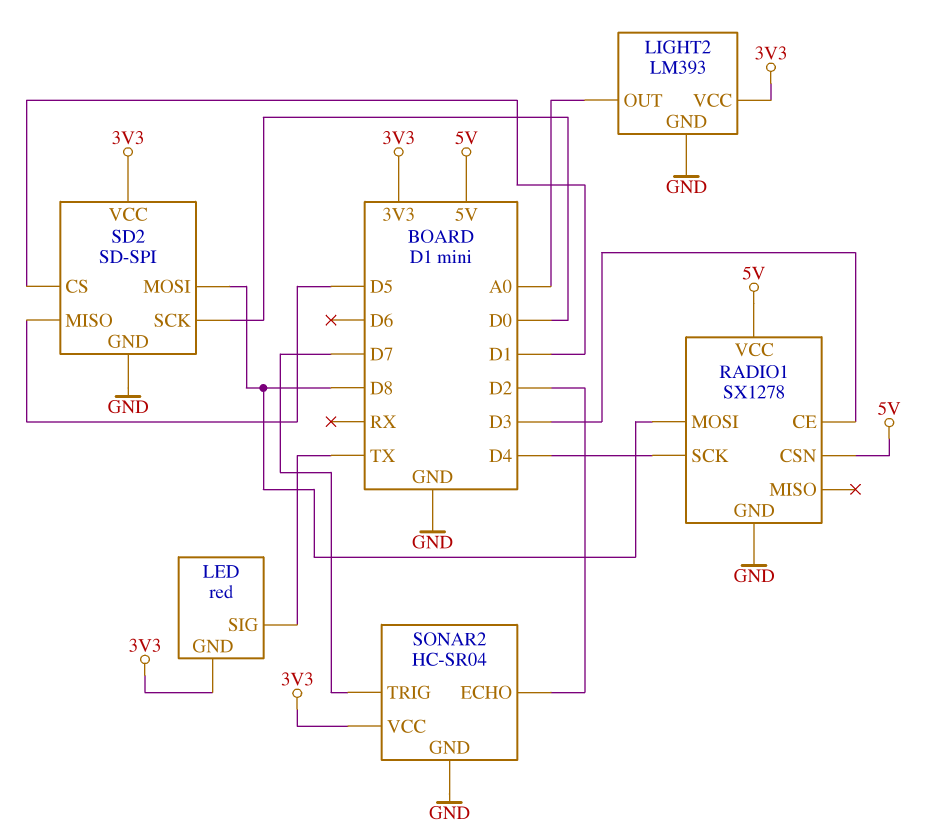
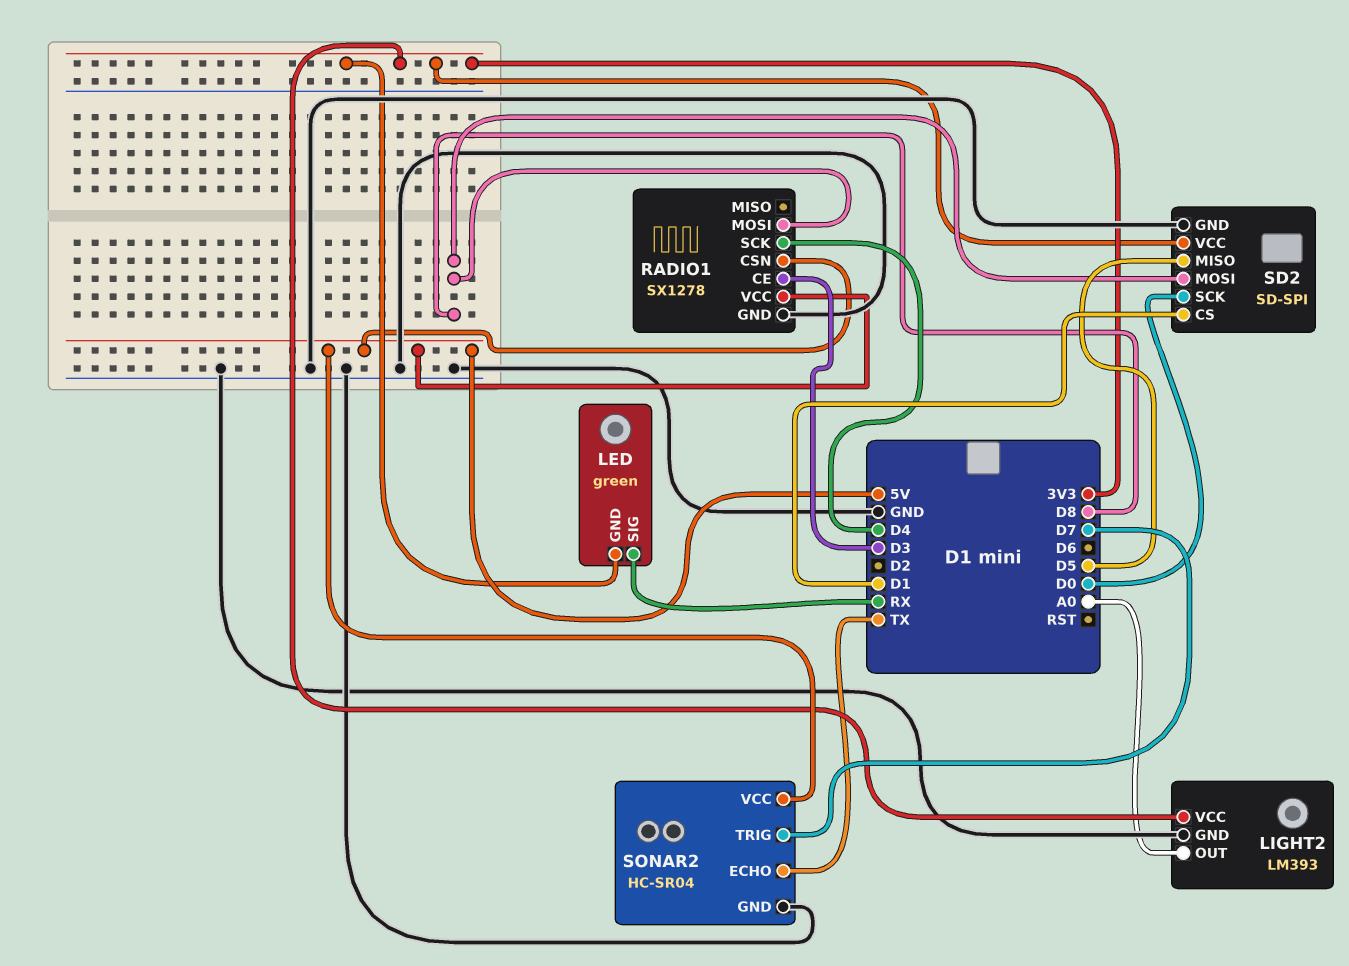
LED: red -> green
LED pin SIG: TX -> RX
SONAR2 pin ECHO: D2 -> TX
SONAR2 pin VCC: 3V3 -> 5V

